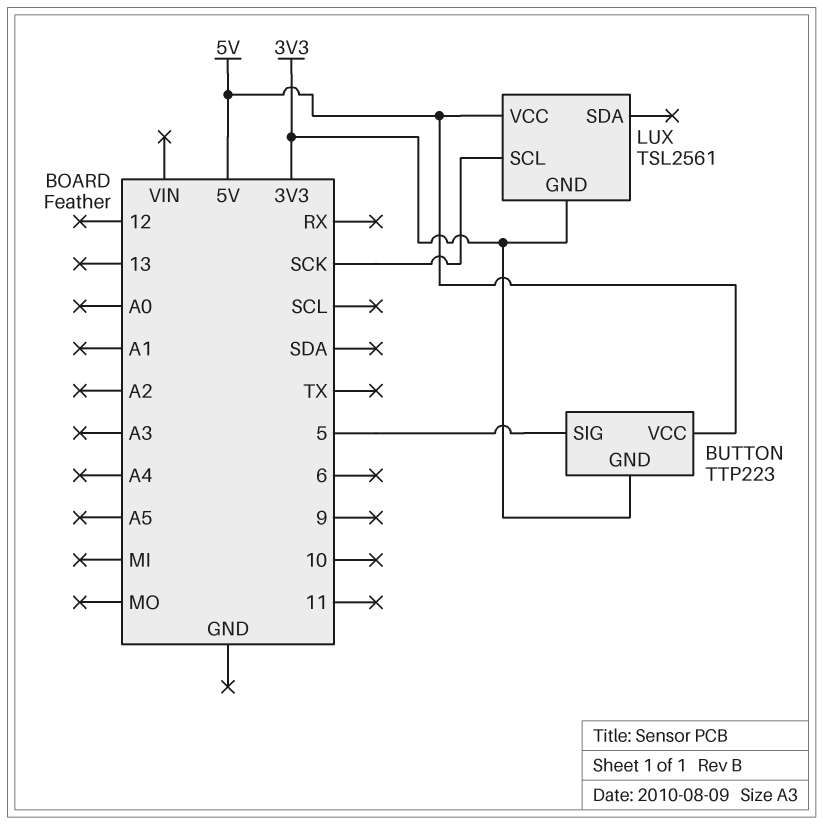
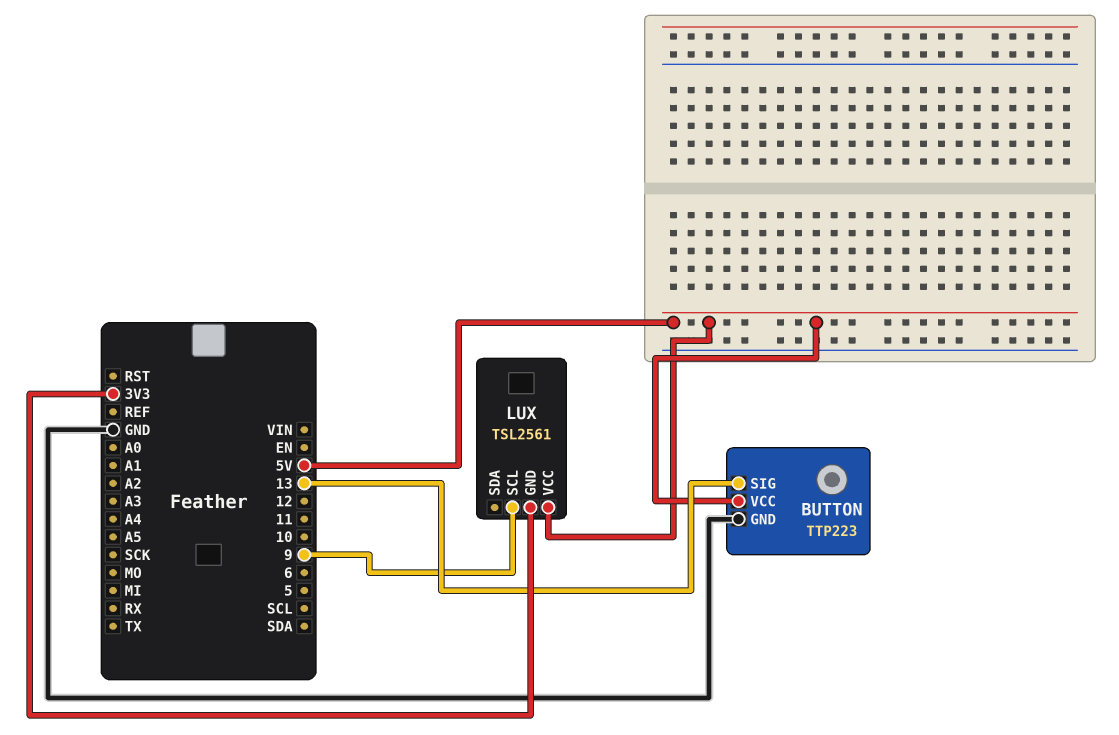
BUTTON pin GND: 3V3 -> GND
BUTTON pin SIG: 5 -> 13
LUX pin SCL: SCK -> 9

